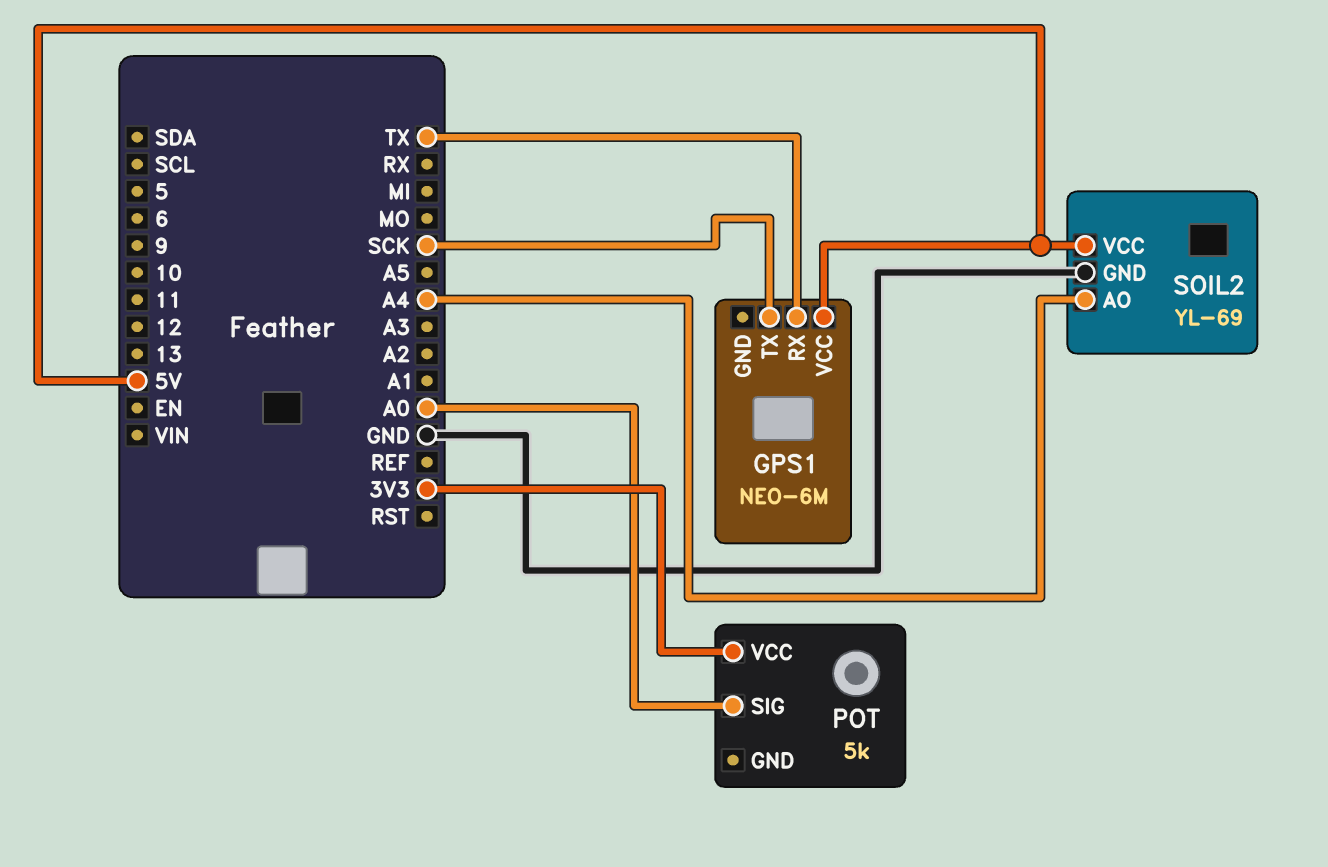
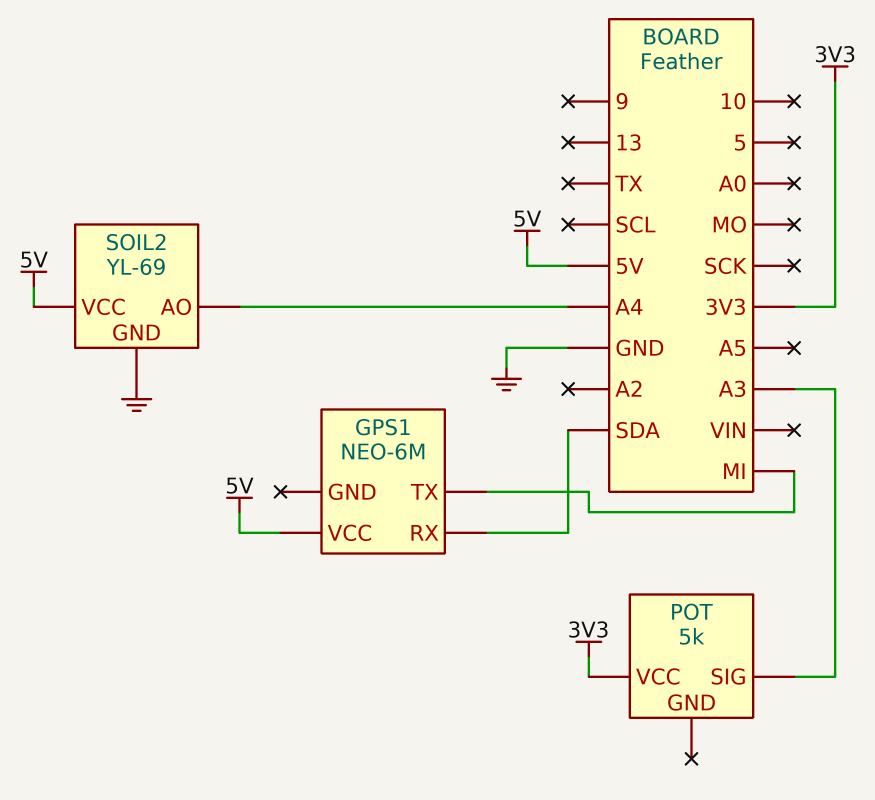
GPS1 pin RX: TX -> SDA
GPS1 pin TX: SCK -> MI
POT pin SIG: A0 -> A3

